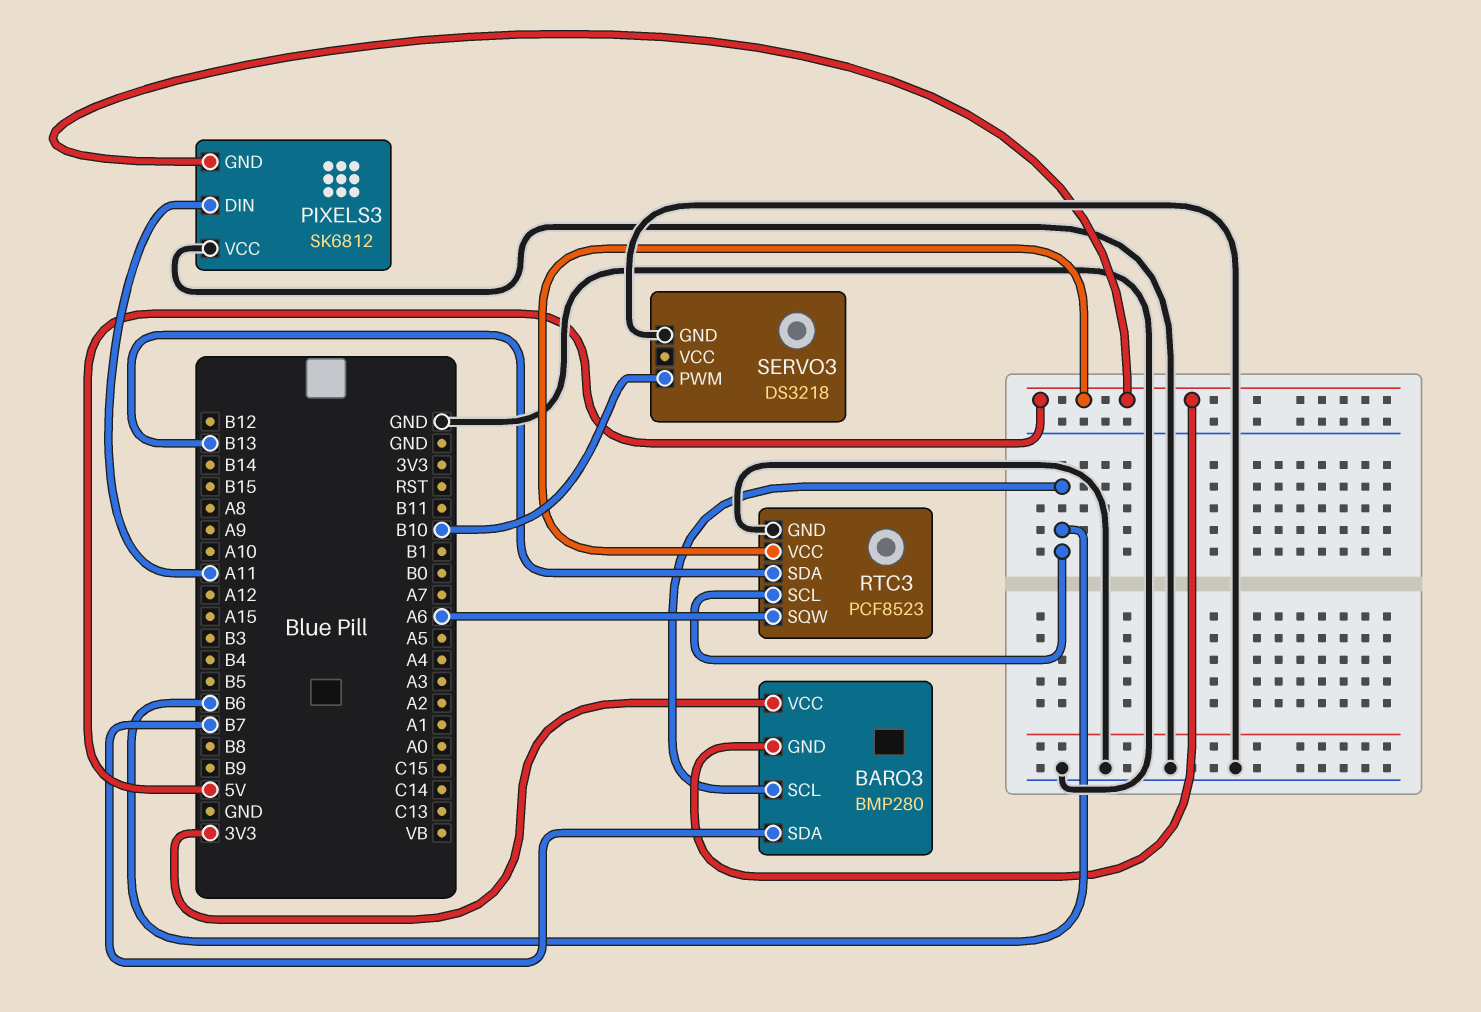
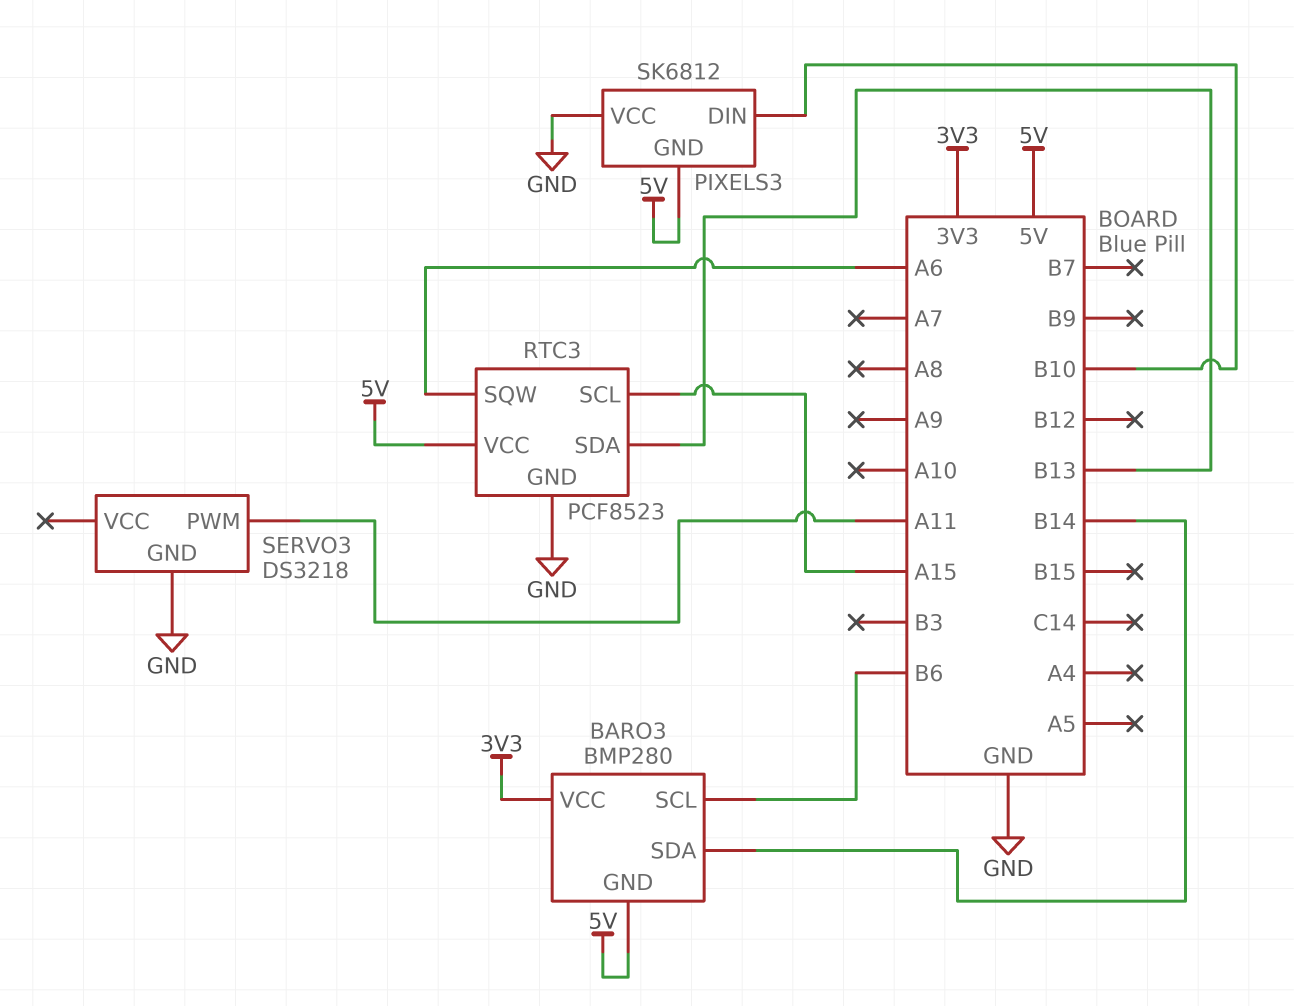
BARO3 pin SDA: B7 -> B14
PIXELS3 pin DIN: A11 -> B10
RTC3 pin SCL: B6 -> A15
SERVO3 pin PWM: B10 -> A11

